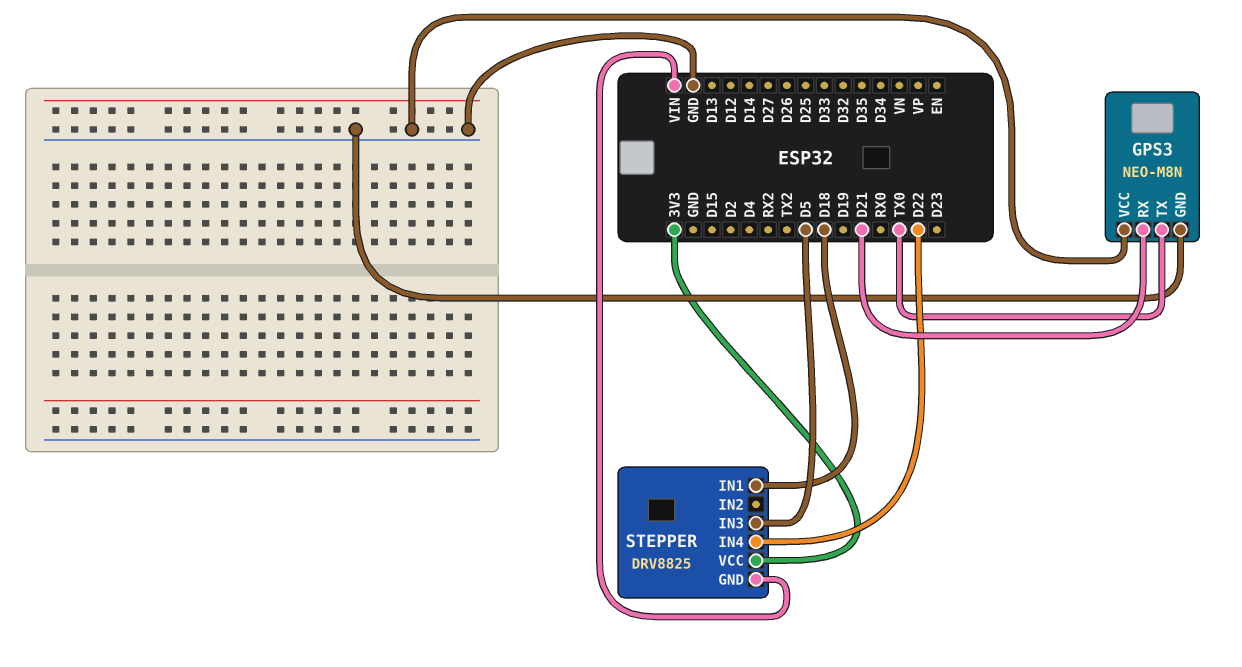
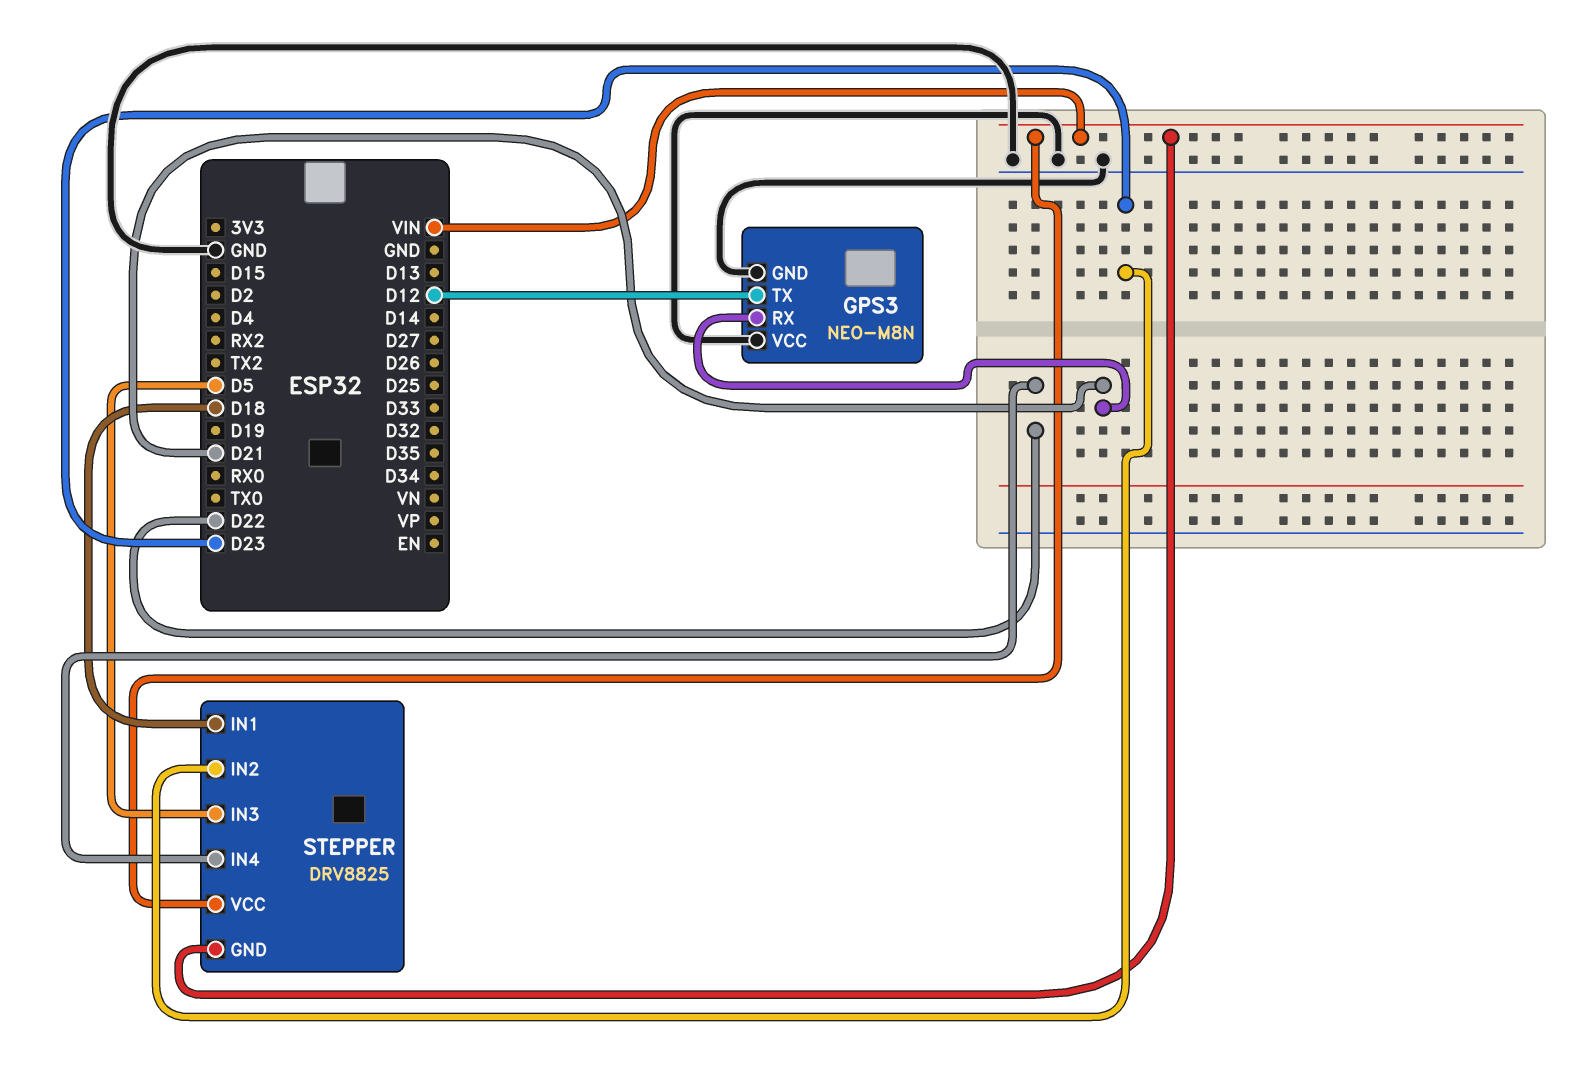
GPS3 pin TX: TX0 -> D12
STEPPER pin IN2: none -> D23
STEPPER pin VCC: 3V3 -> VIN

